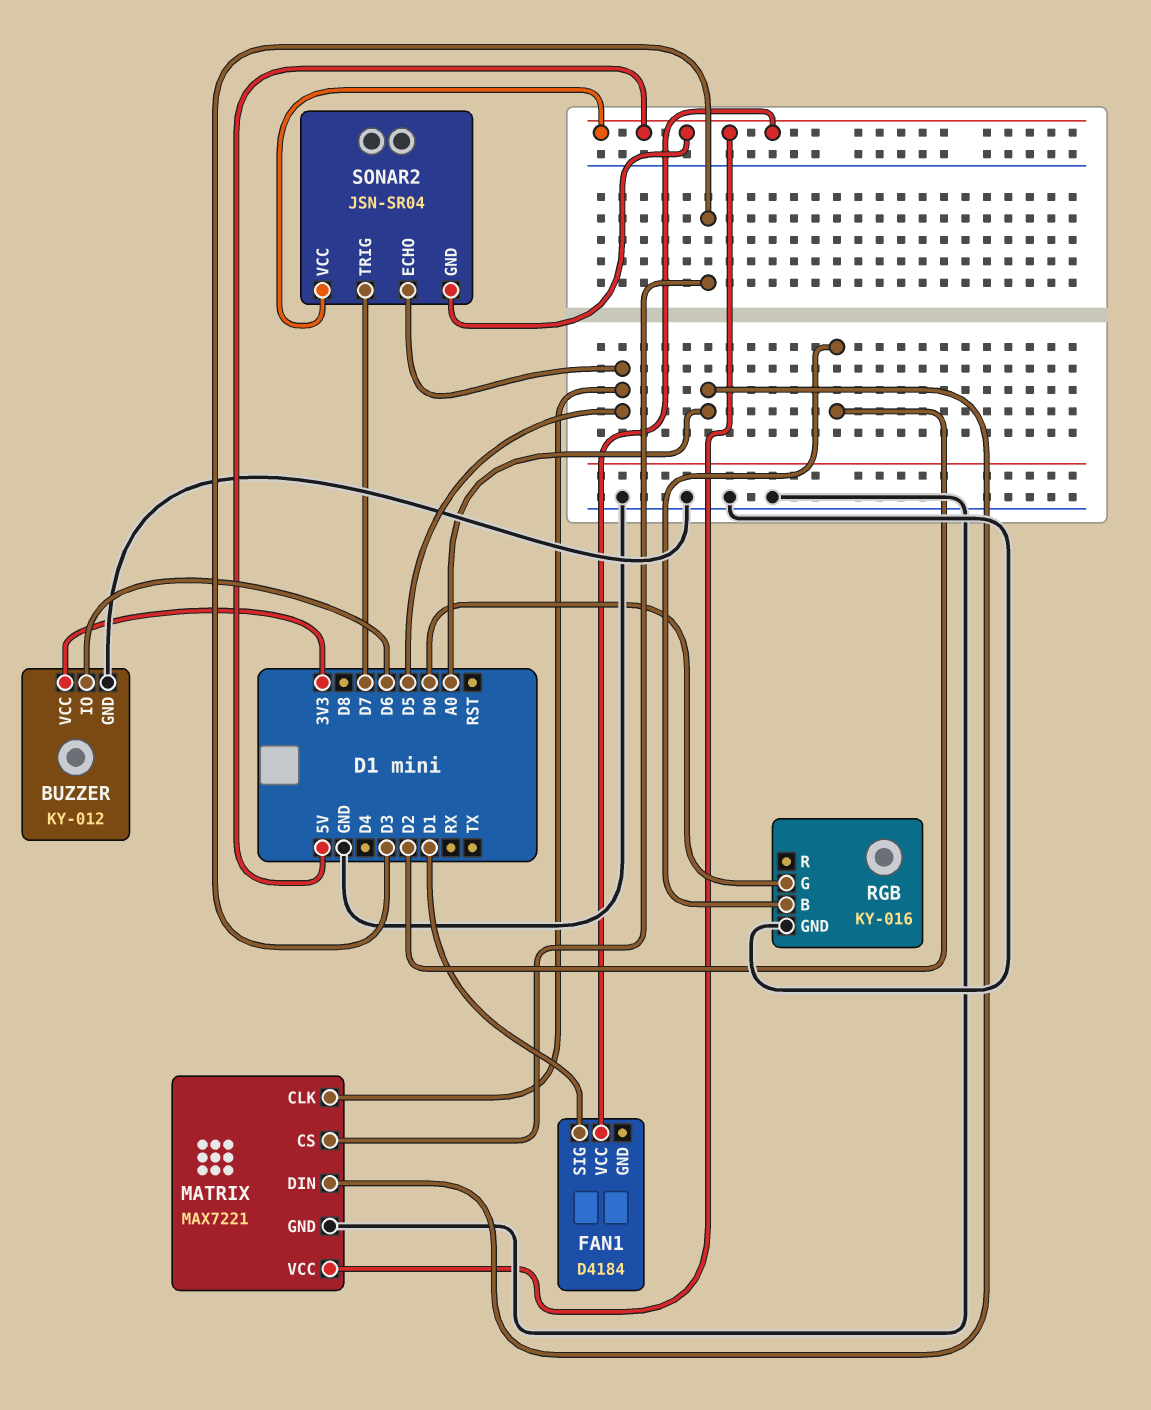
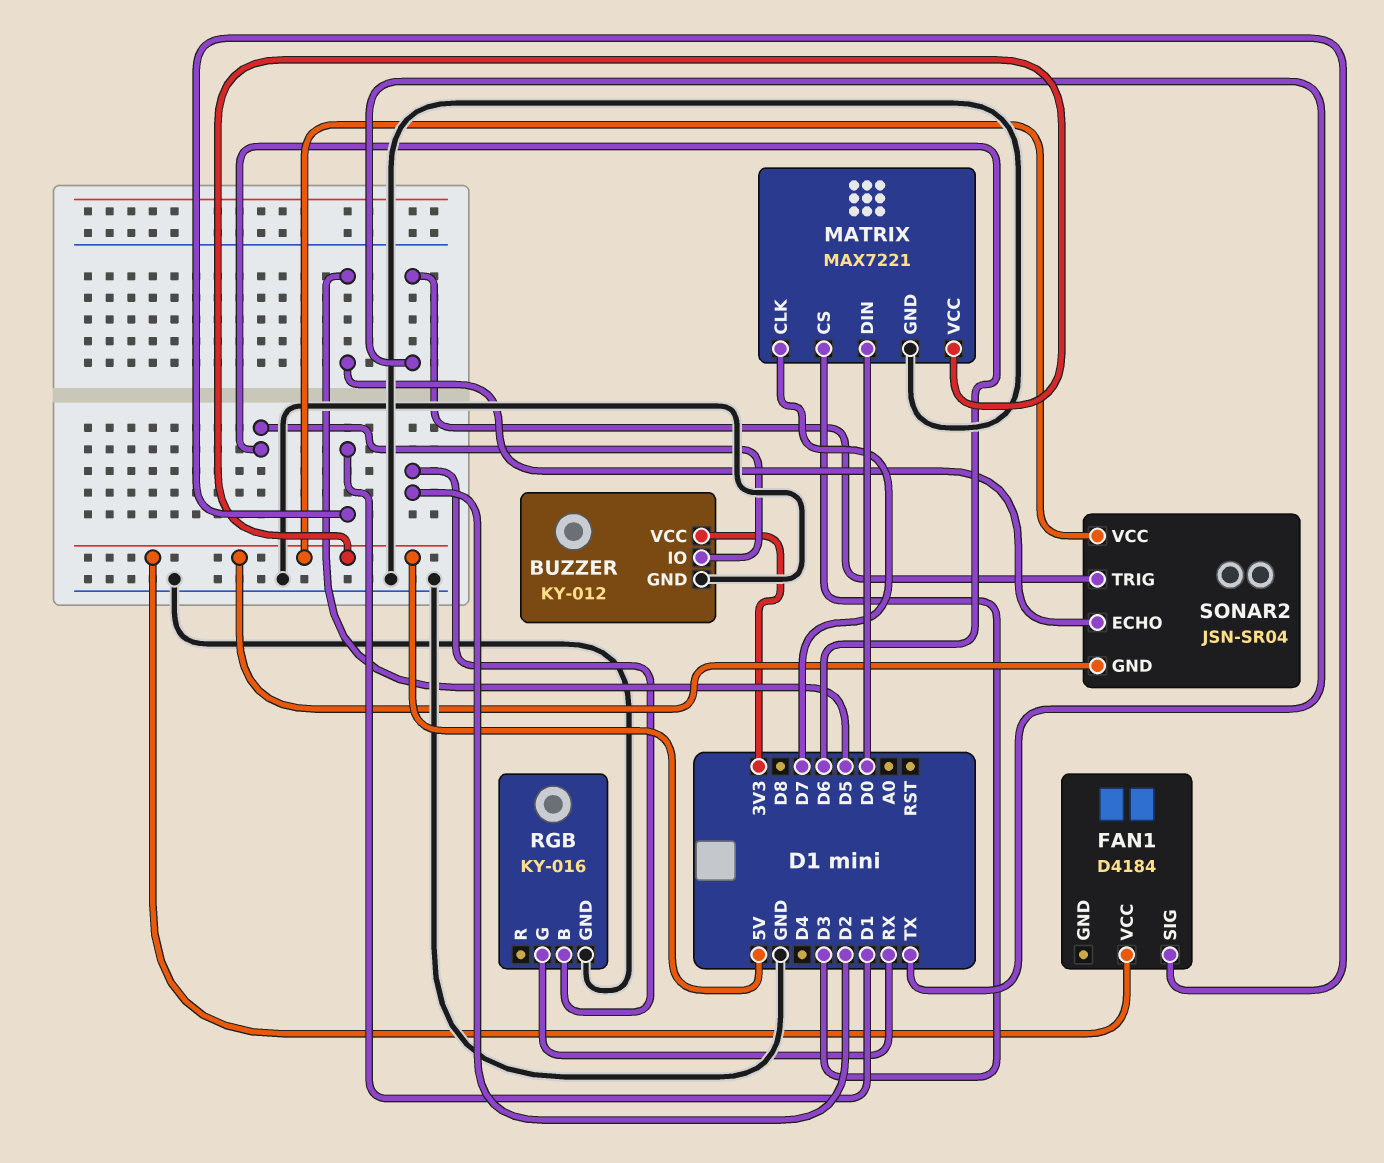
MATRIX pin CLK: D5 -> D7
MATRIX pin DIN: A0 -> D0
RGB pin G: D0 -> RX
SONAR2 pin TRIG: D7 -> TX

